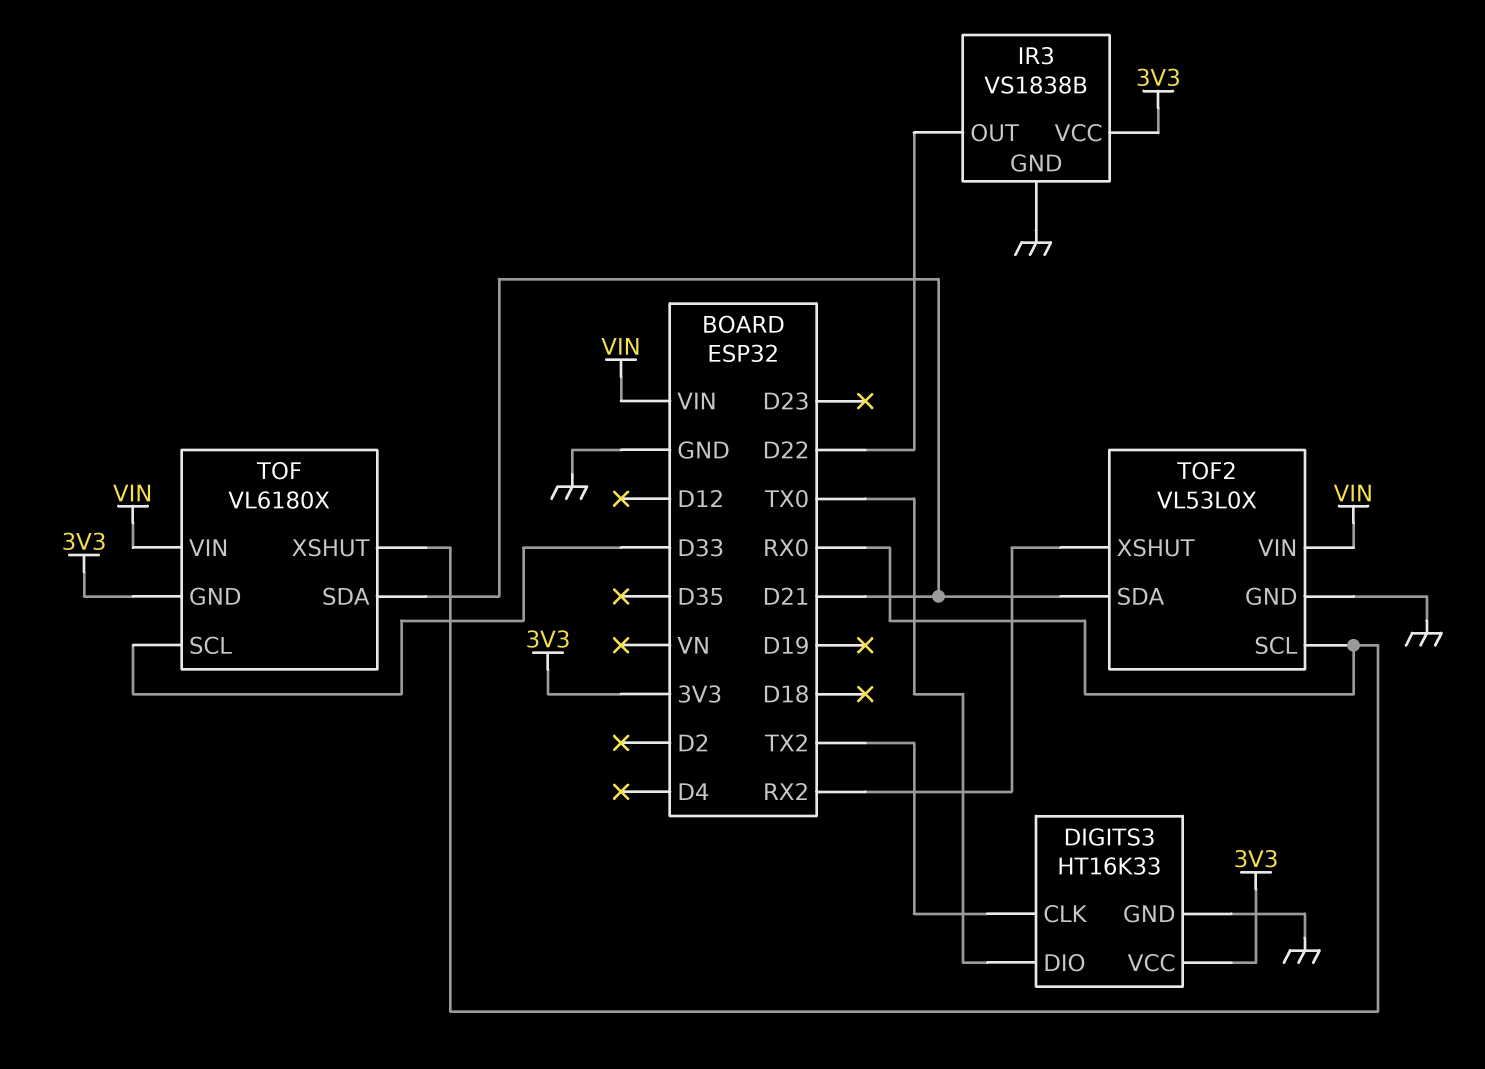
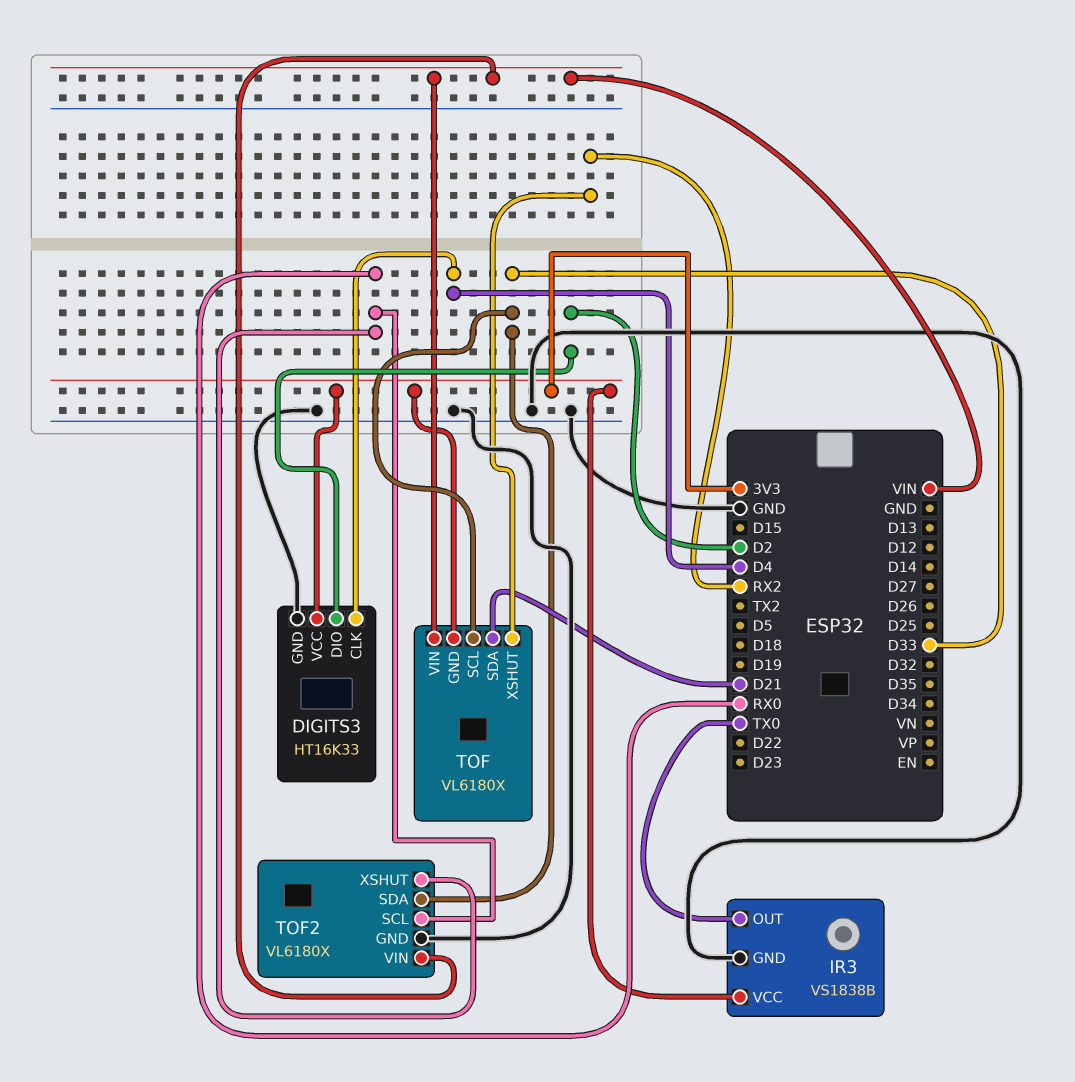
DIGITS3 pin CLK: TX2 -> D4
DIGITS3 pin DIO: TX0 -> D2
IR3 pin OUT: D22 -> TX0
TOF pin XSHUT: RX0 -> RX2
TOF2: VL53L0X -> VL6180X
TOF2 pin SDA: D21 -> D33
TOF2 pin XSHUT: RX2 -> RX0

